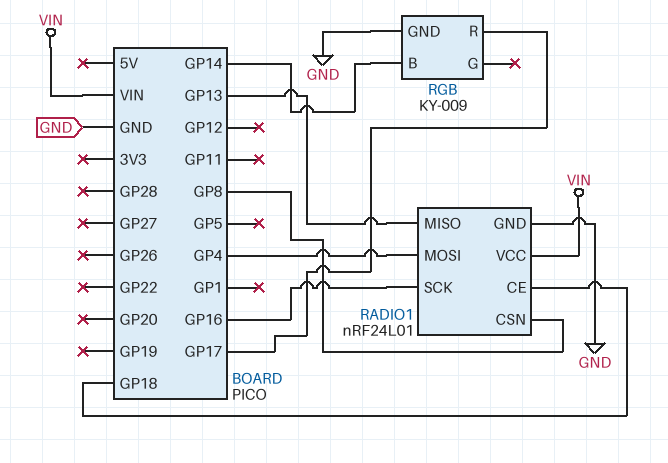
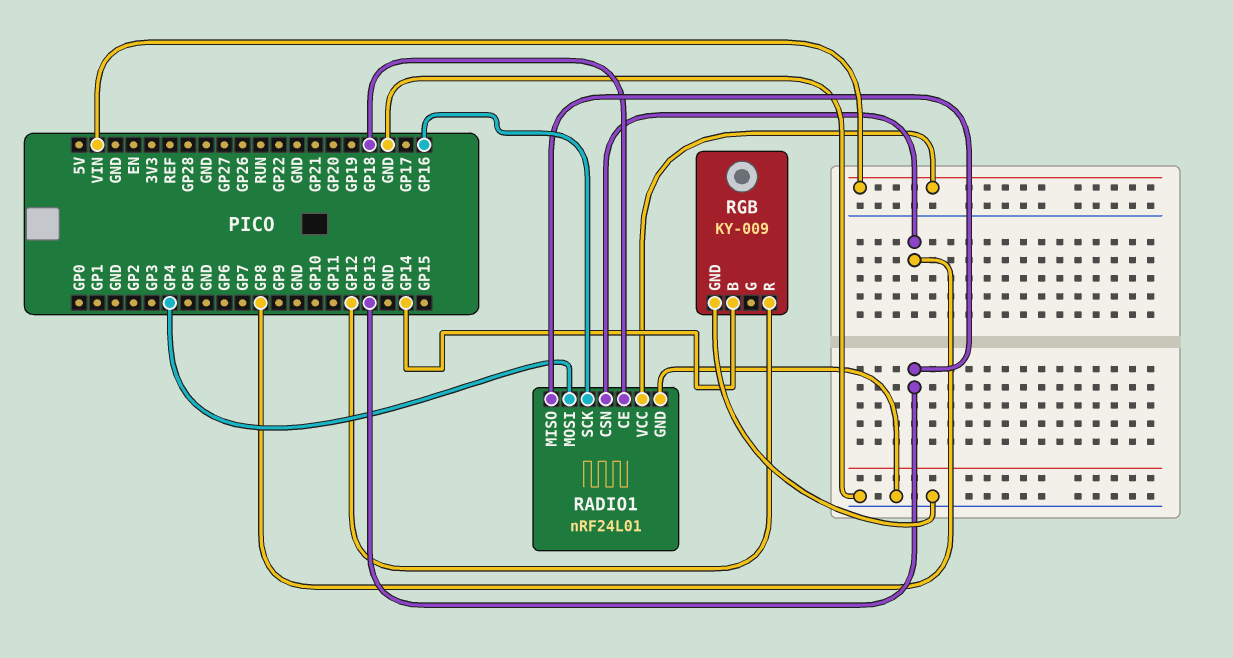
RGB pin R: GP17 -> GP12

